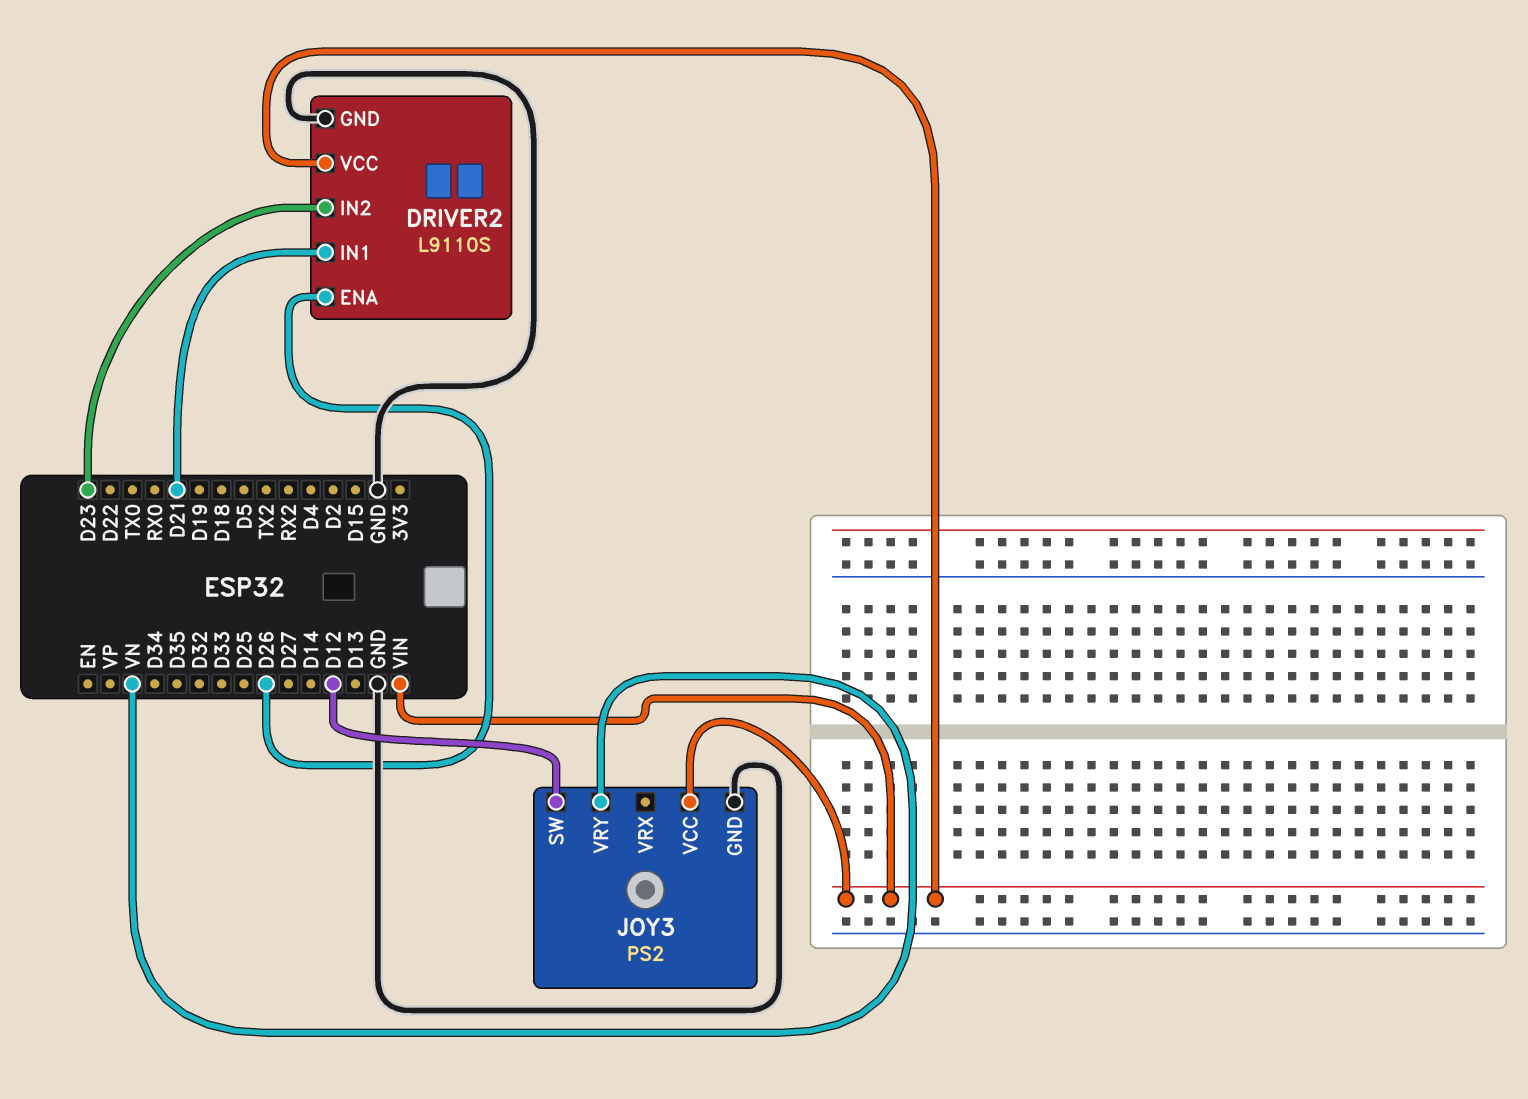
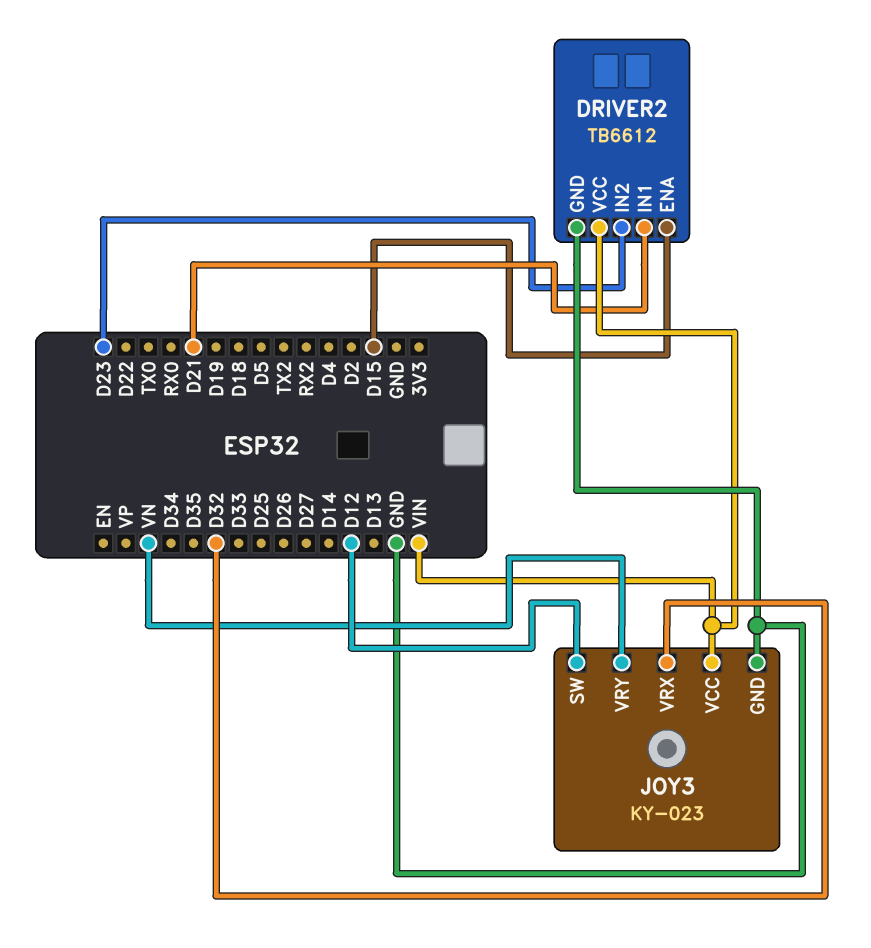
DRIVER2: L9110S -> TB6612
DRIVER2 pin ENA: D26 -> D15
JOY3: PS2 -> KY-023
JOY3 pin VRX: none -> D32

